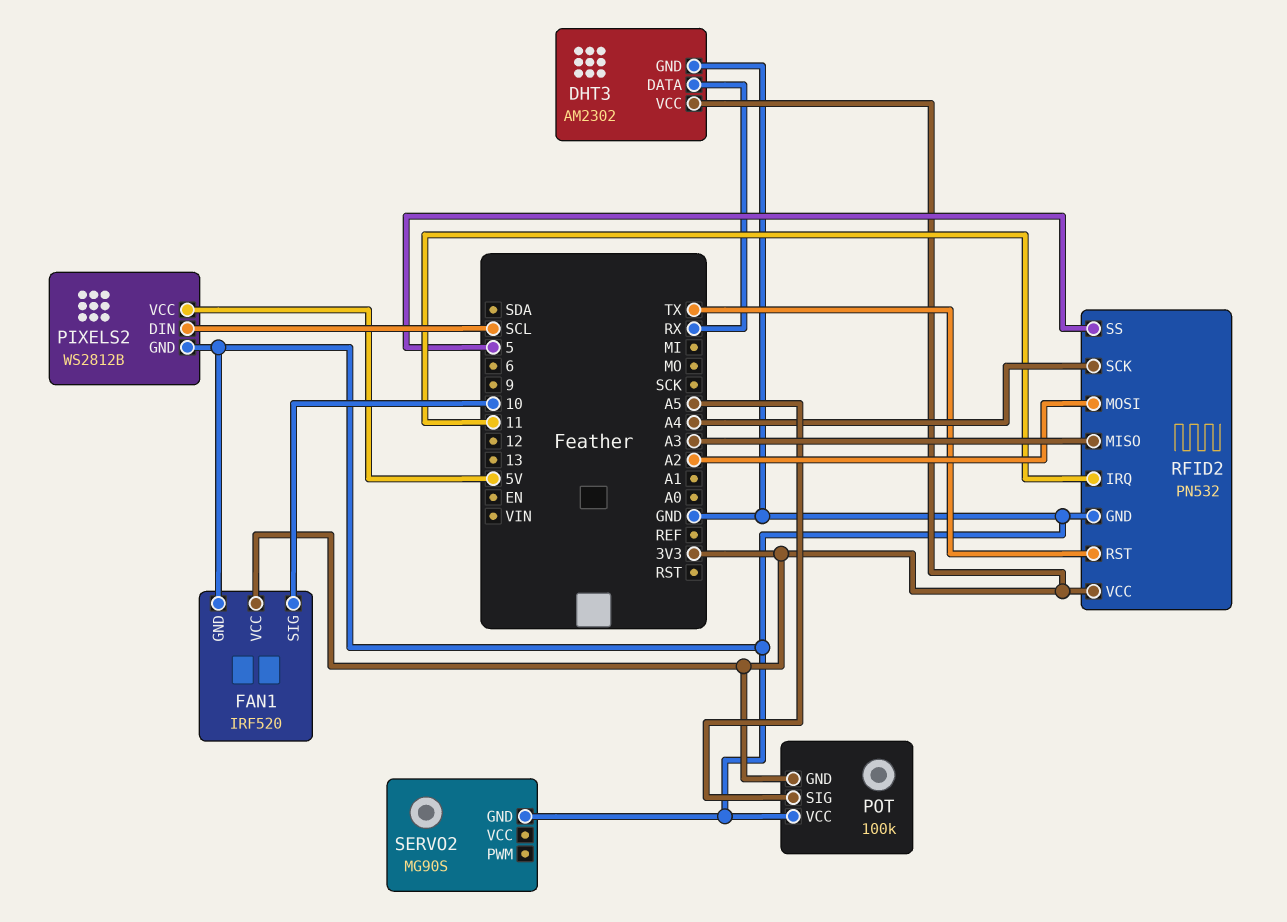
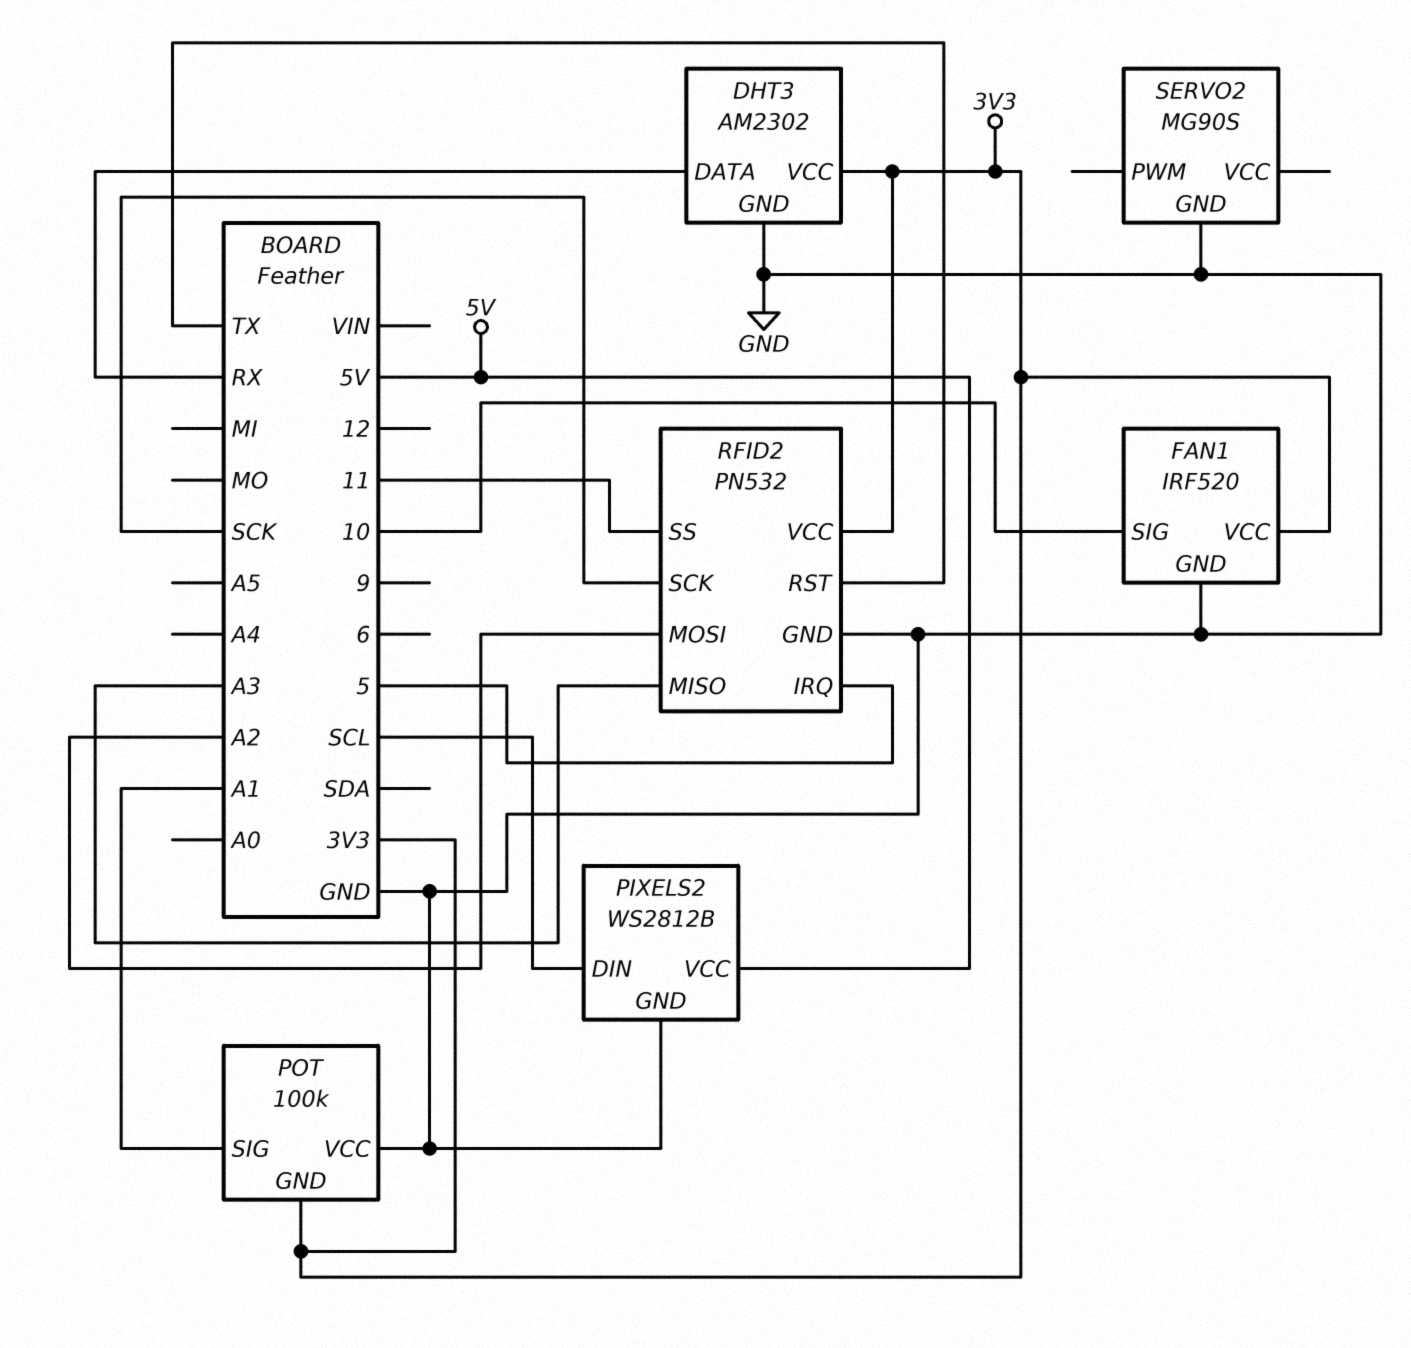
POT pin SIG: A5 -> A1
RFID2 pin IRQ: 11 -> 5
RFID2 pin SCK: A4 -> SCK
RFID2 pin SS: 5 -> 11

